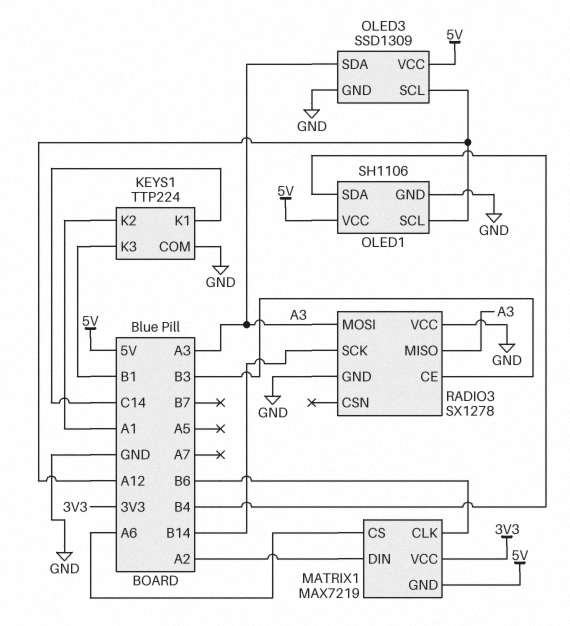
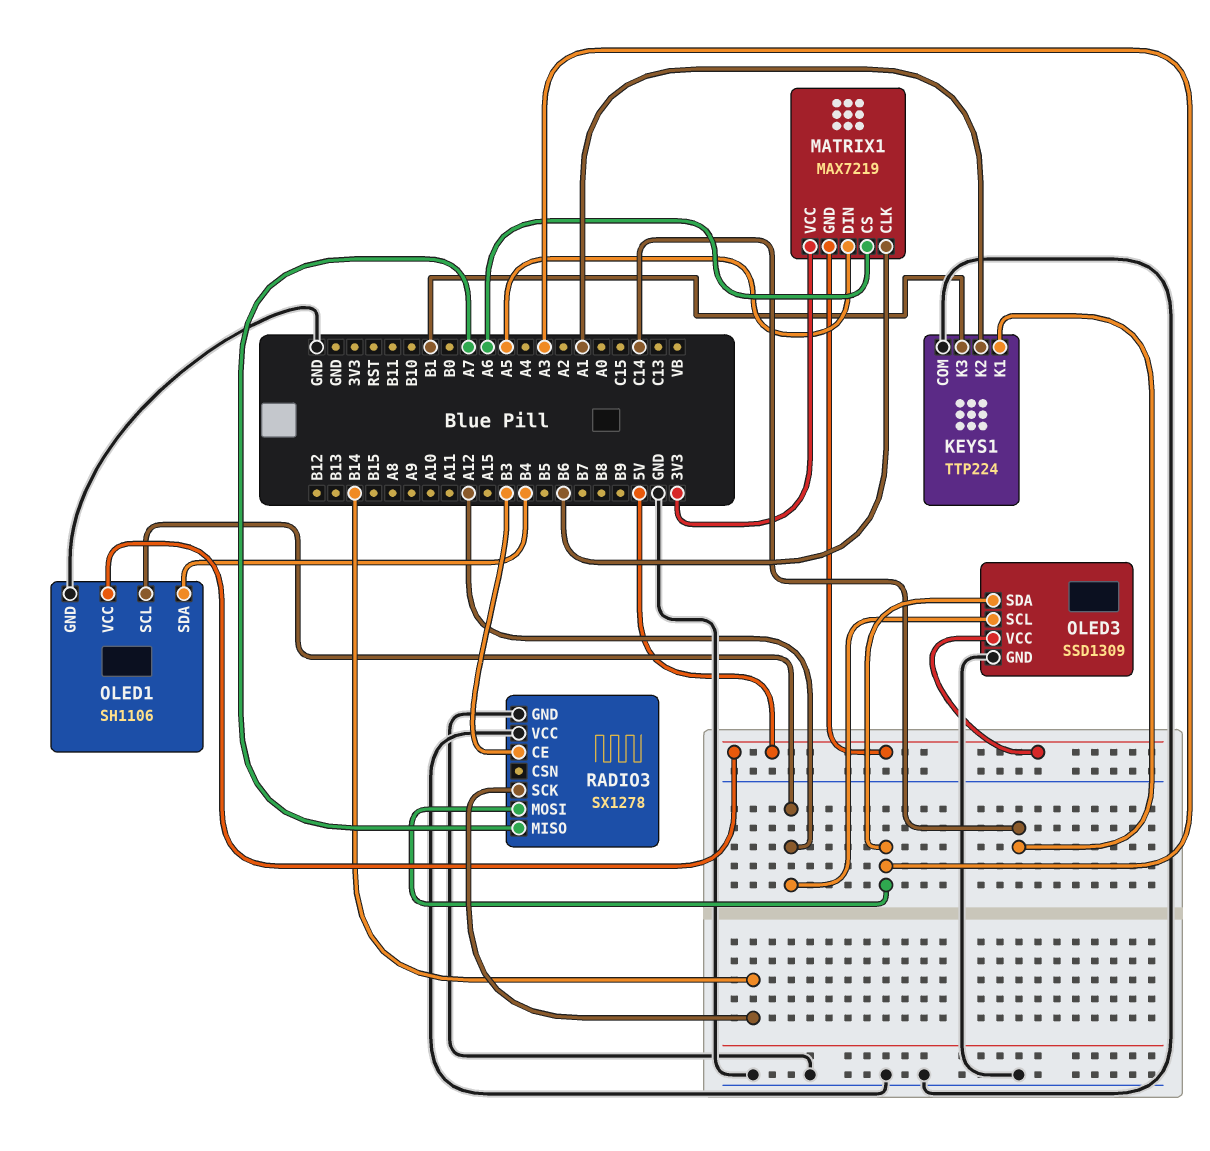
MATRIX1 pin DIN: A2 -> A5
RADIO3 pin MISO: A3 -> A7

